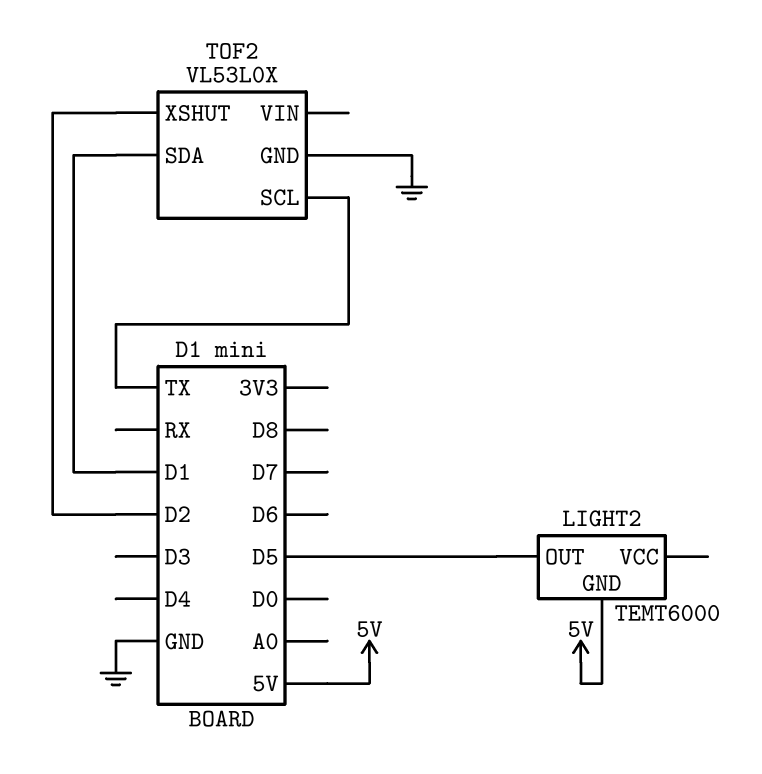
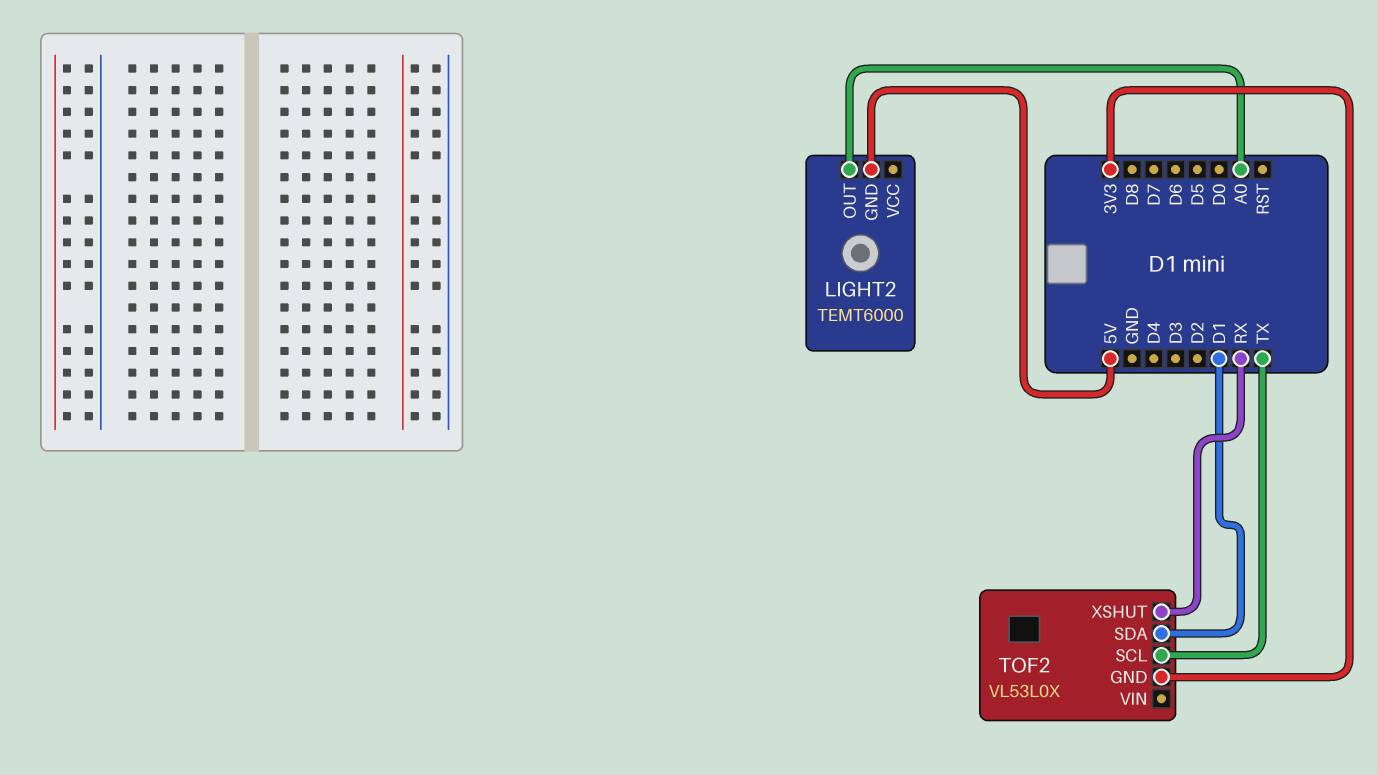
LIGHT2 pin OUT: D5 -> A0
TOF2 pin GND: GND -> 3V3
TOF2 pin XSHUT: D2 -> RX

